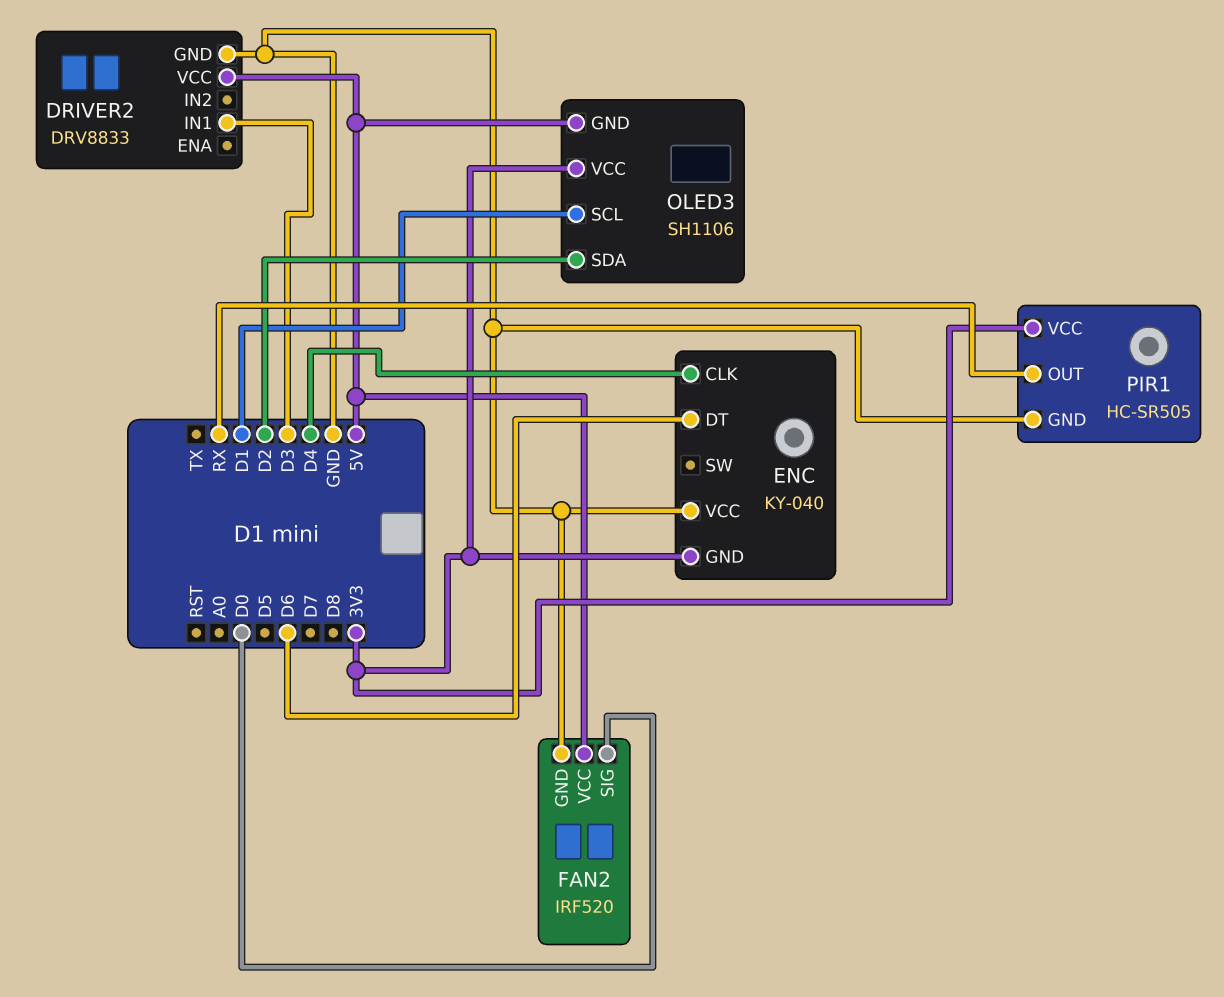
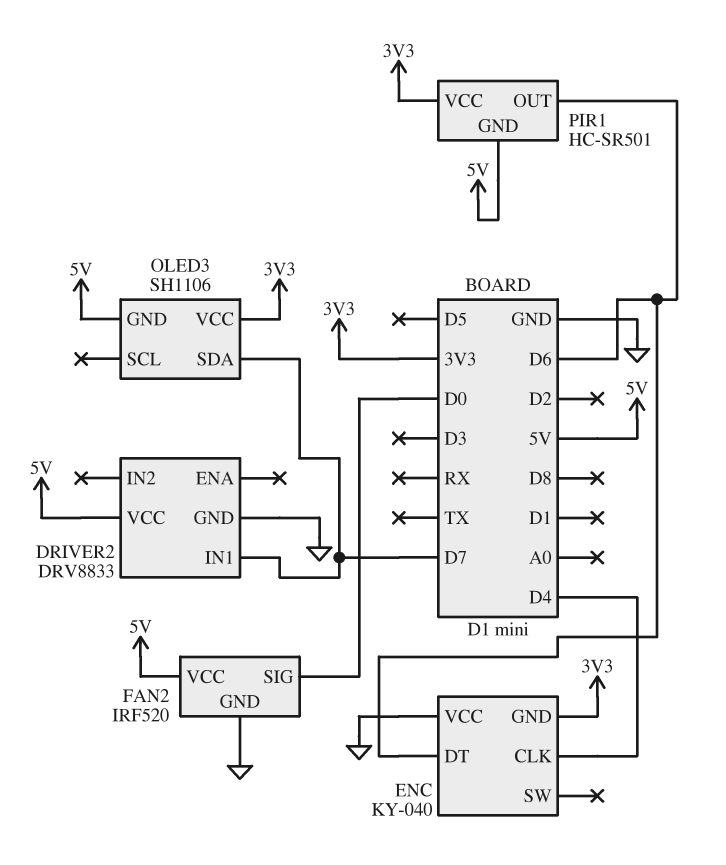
DRIVER2 pin IN1: D3 -> D7
OLED3 pin SCL: D1 -> none
OLED3 pin SDA: D2 -> D7
PIR1: HC-SR505 -> HC-SR501
PIR1 pin GND: GND -> 5V
PIR1 pin OUT: RX -> D6

